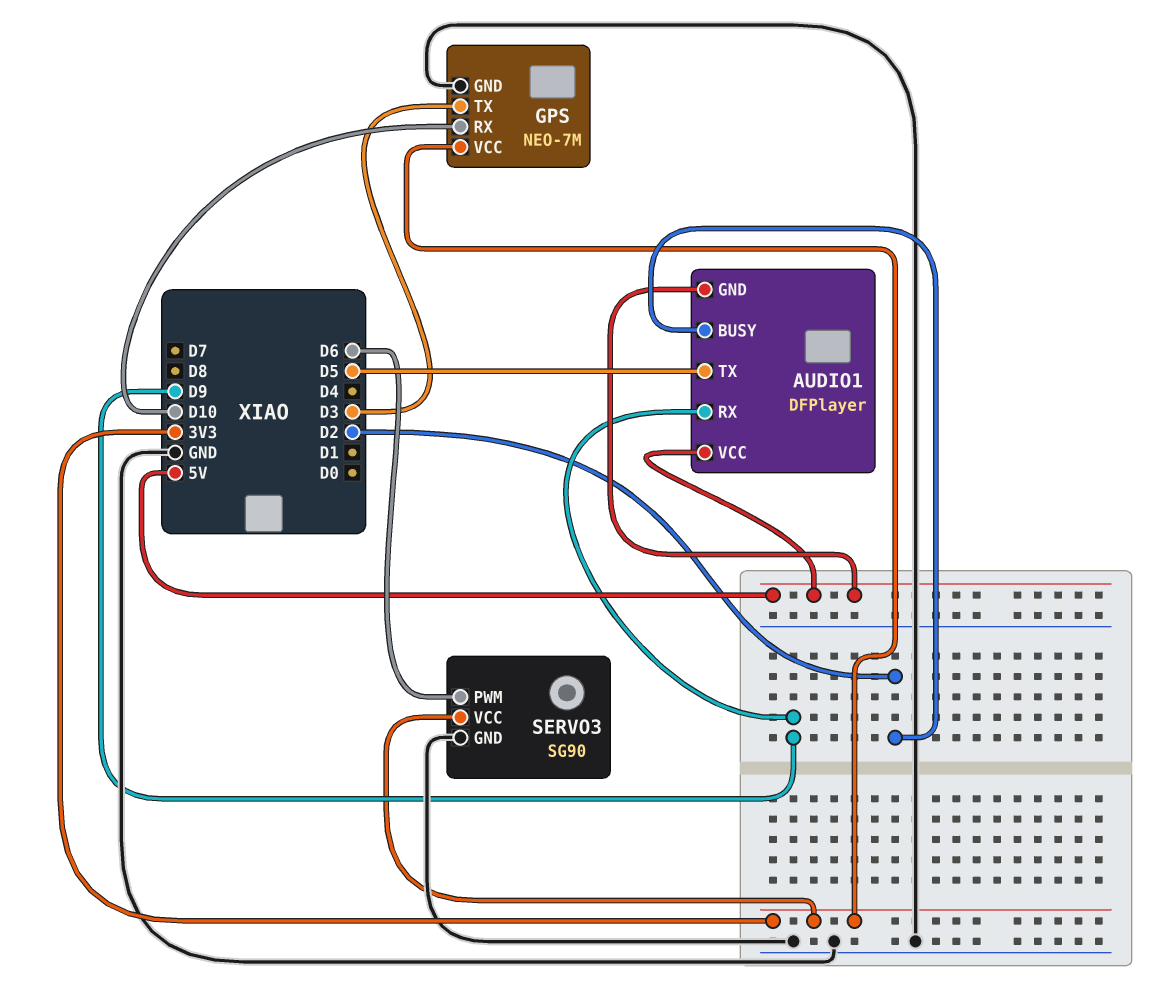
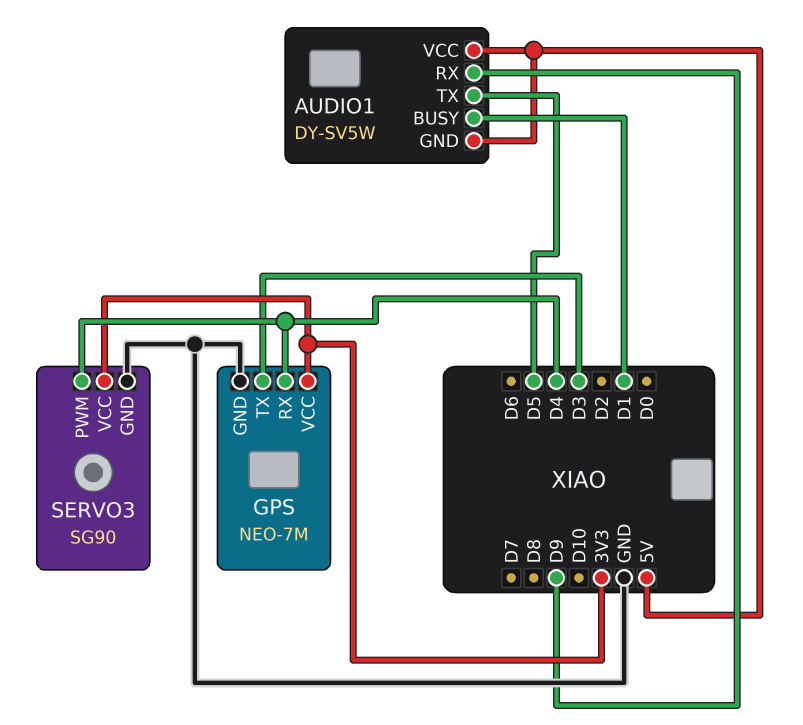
AUDIO1: DFPlayer -> DY-SV5W
AUDIO1 pin BUSY: D2 -> D1
GPS pin RX: D10 -> D4
SERVO3 pin PWM: D6 -> D4

